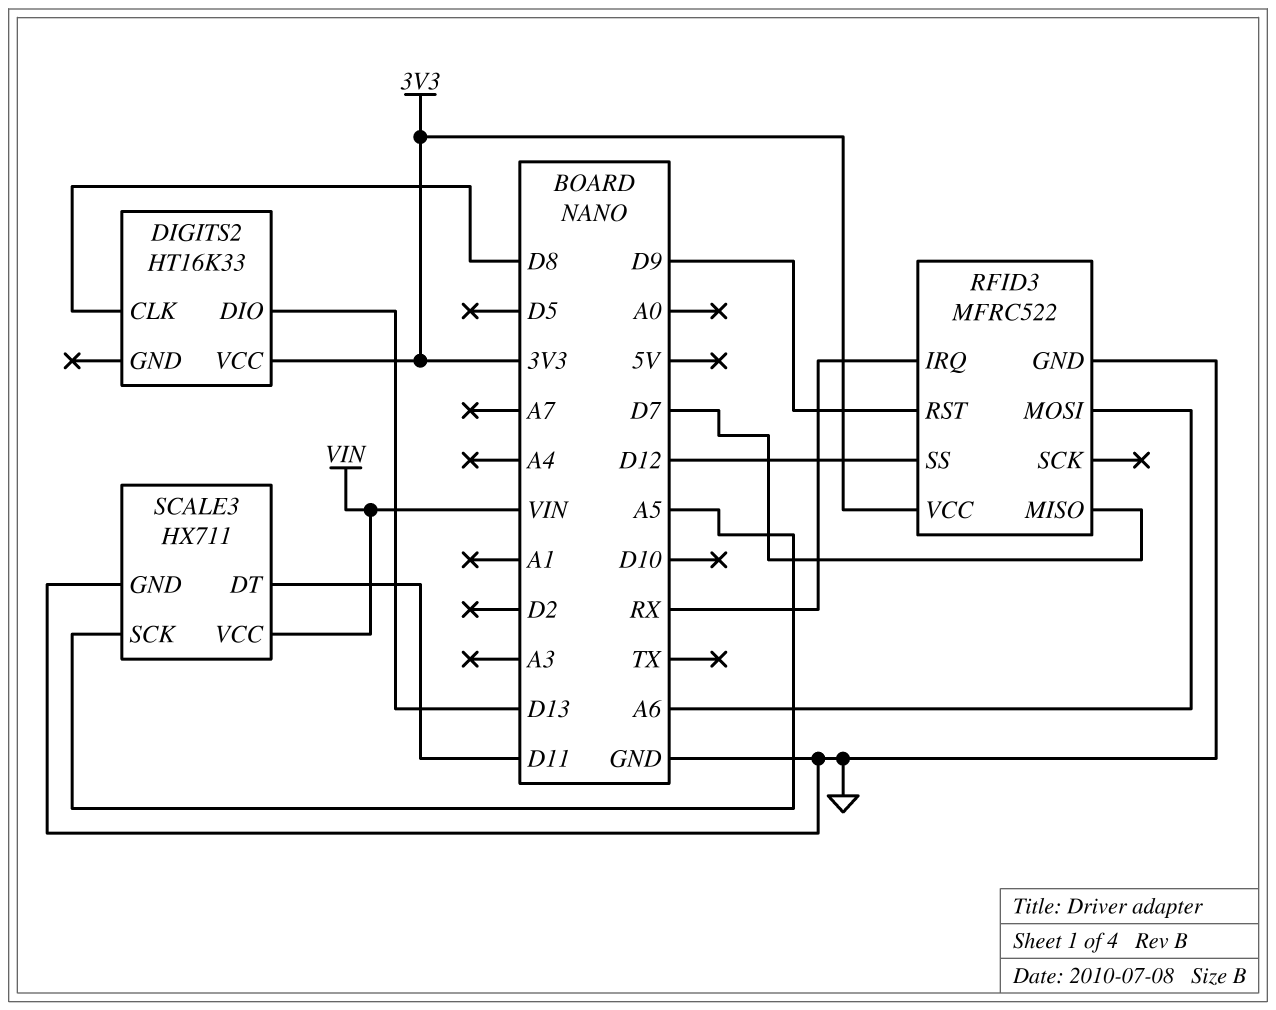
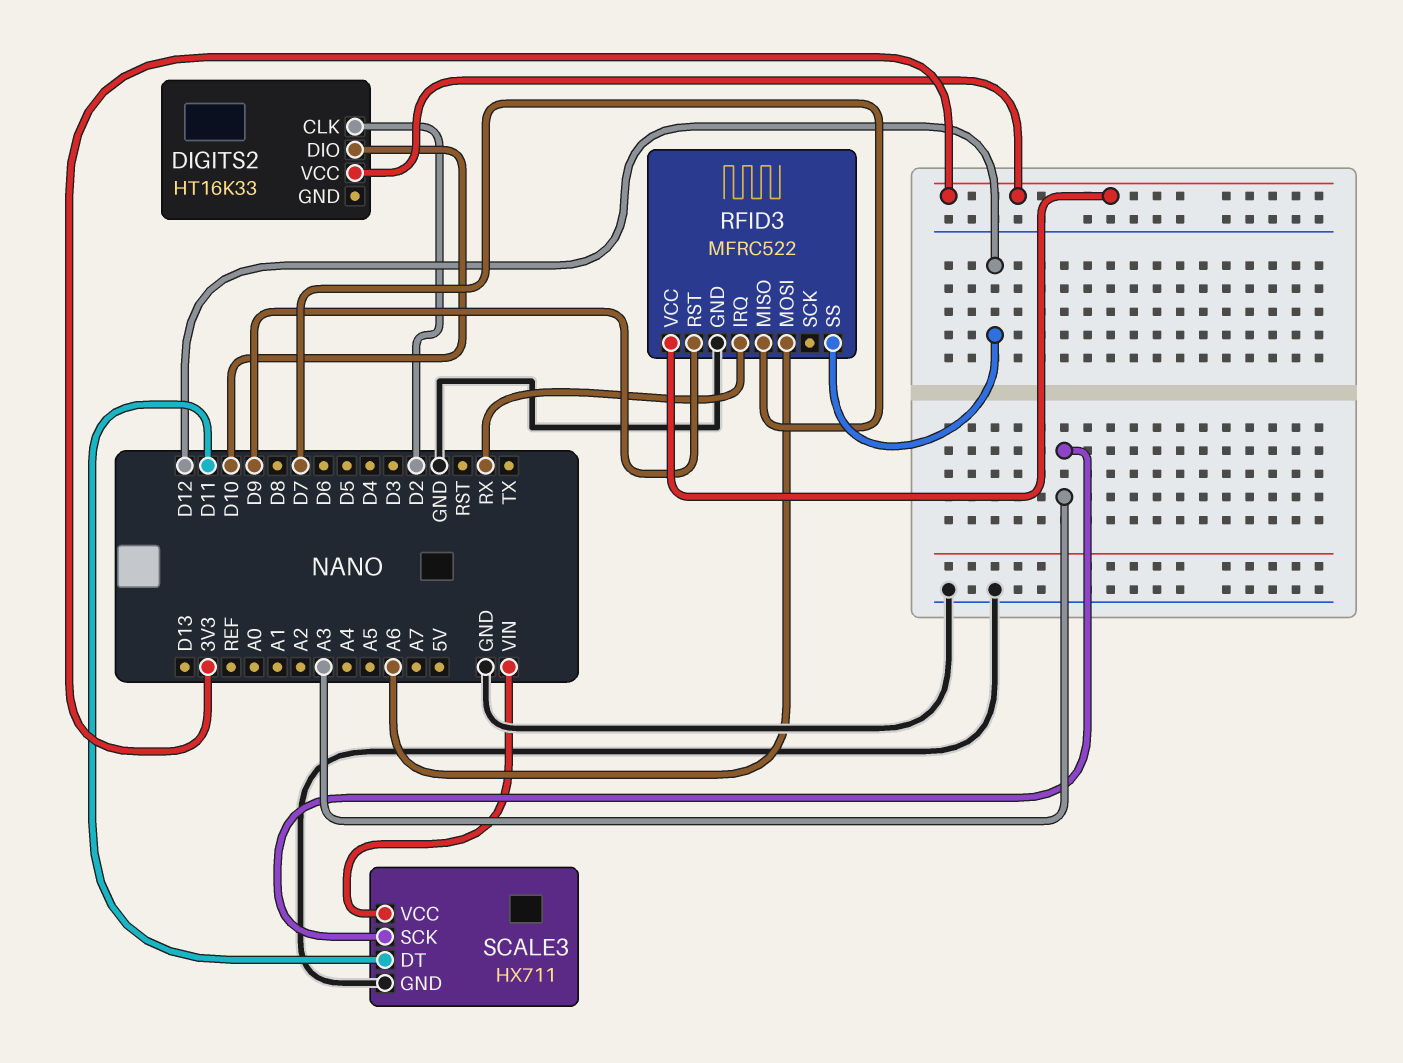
DIGITS2 pin CLK: D8 -> D2
DIGITS2 pin DIO: D13 -> D10
SCALE3 pin SCK: A5 -> A3

